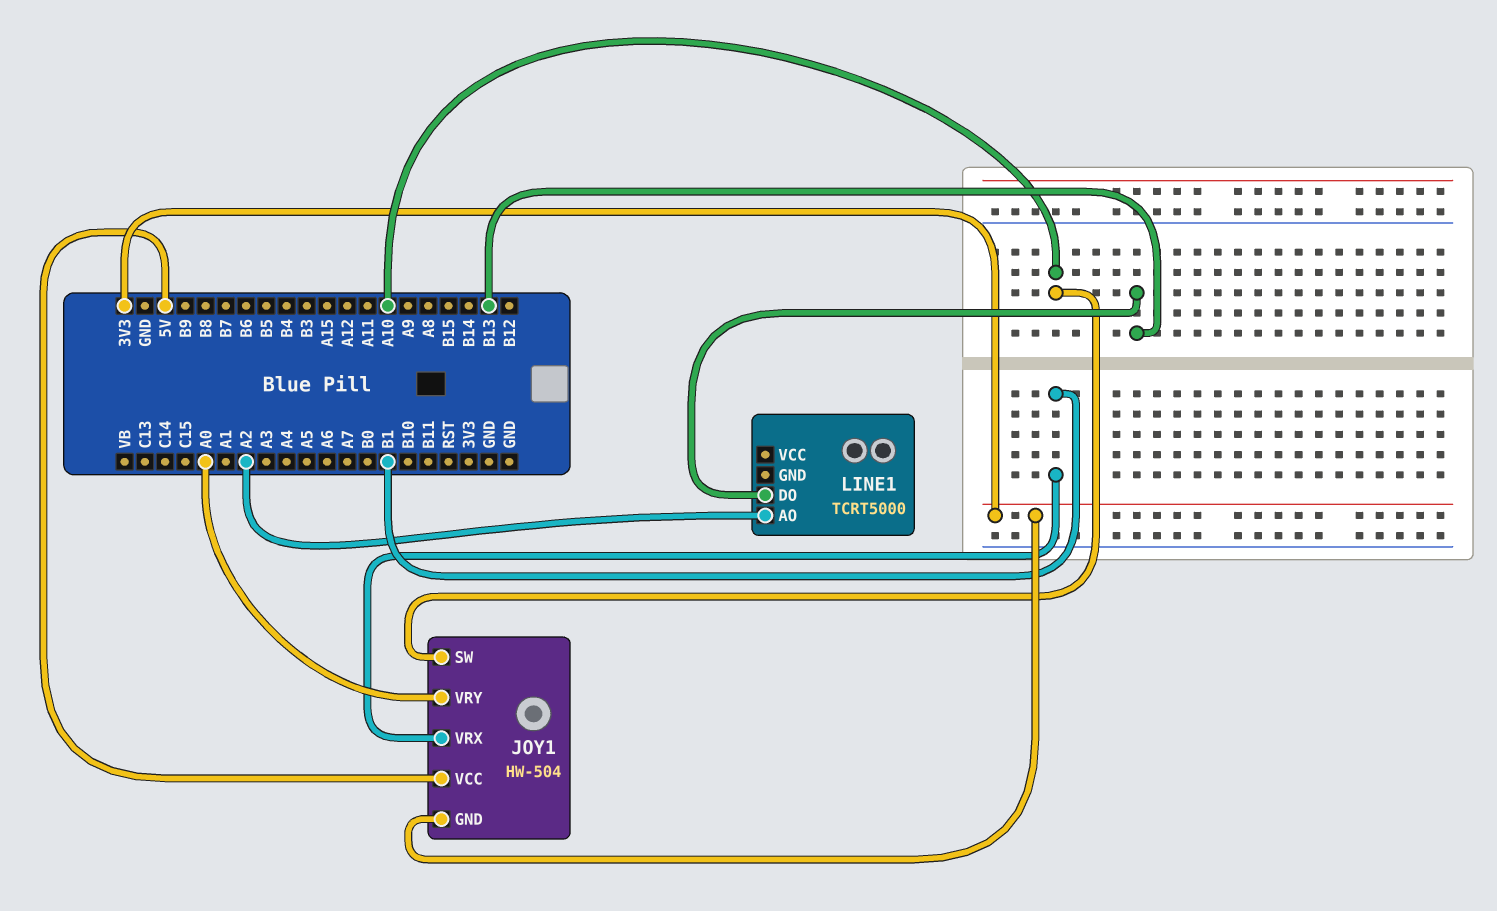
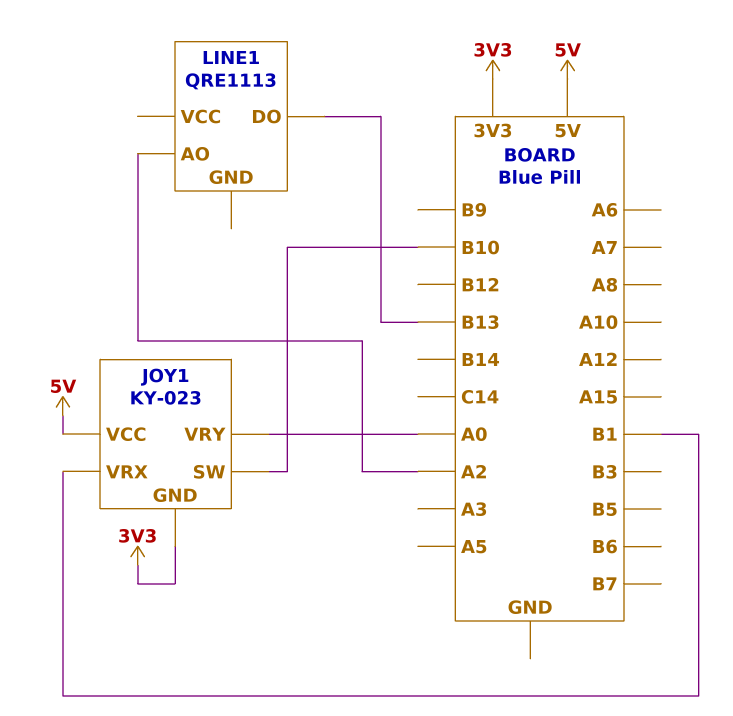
JOY1: HW-504 -> KY-023
JOY1 pin SW: A10 -> B10
LINE1: TCRT5000 -> QRE1113

